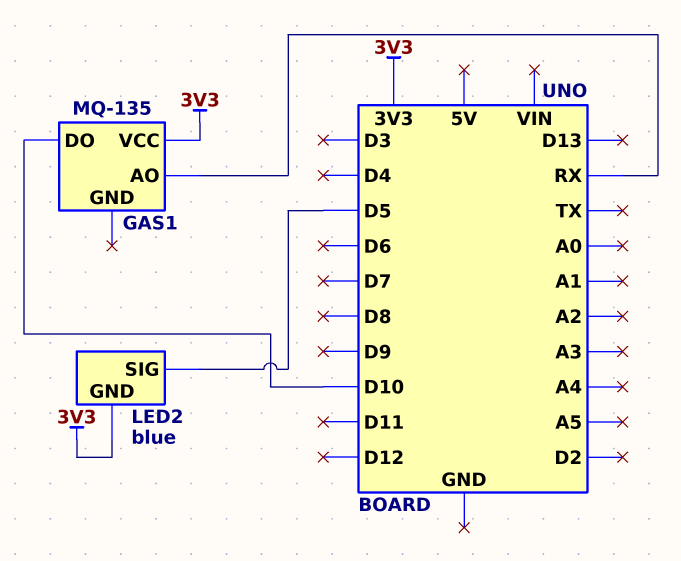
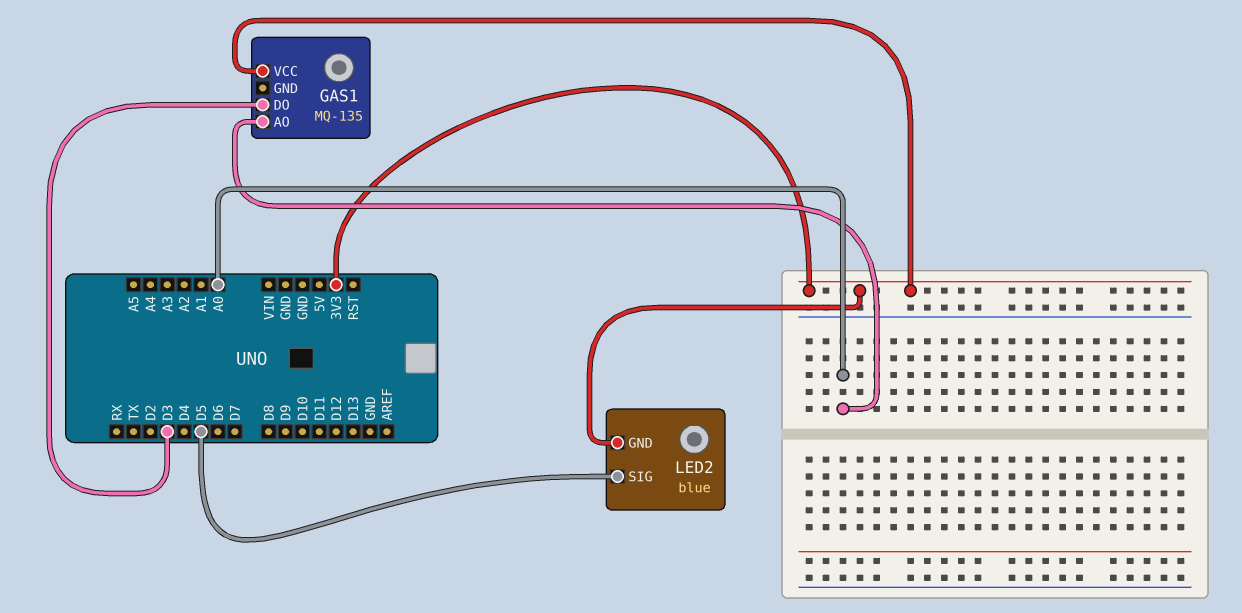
GAS1 pin AO: RX -> A0
GAS1 pin DO: D10 -> D3

